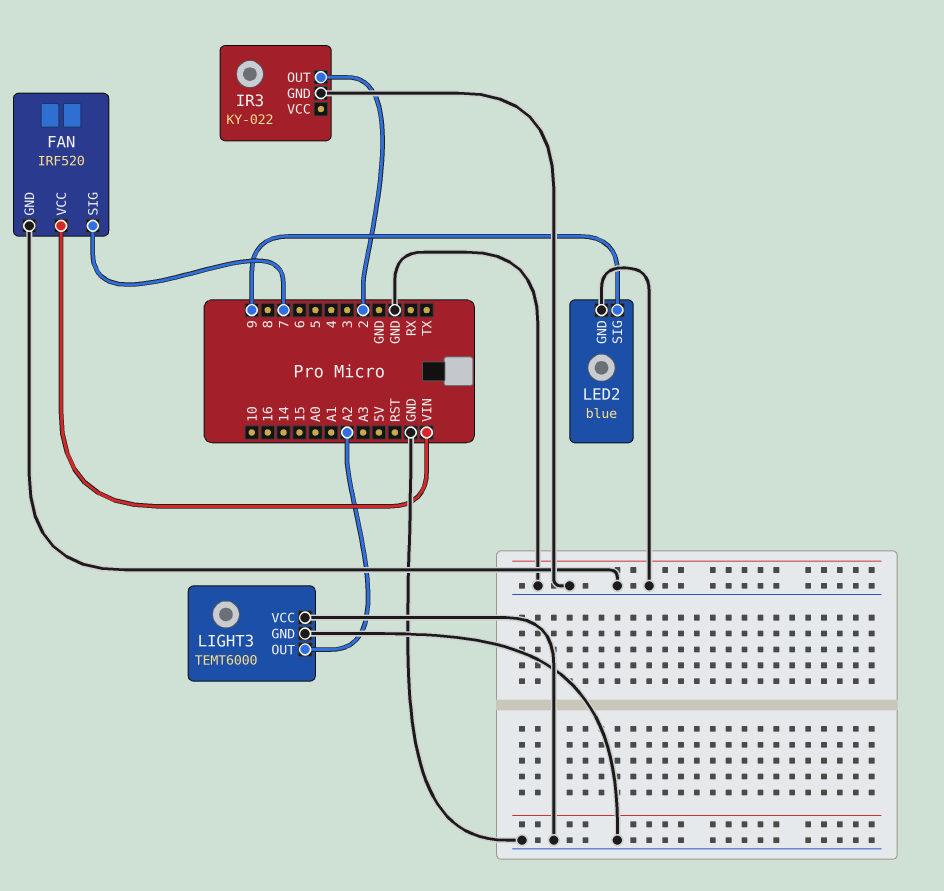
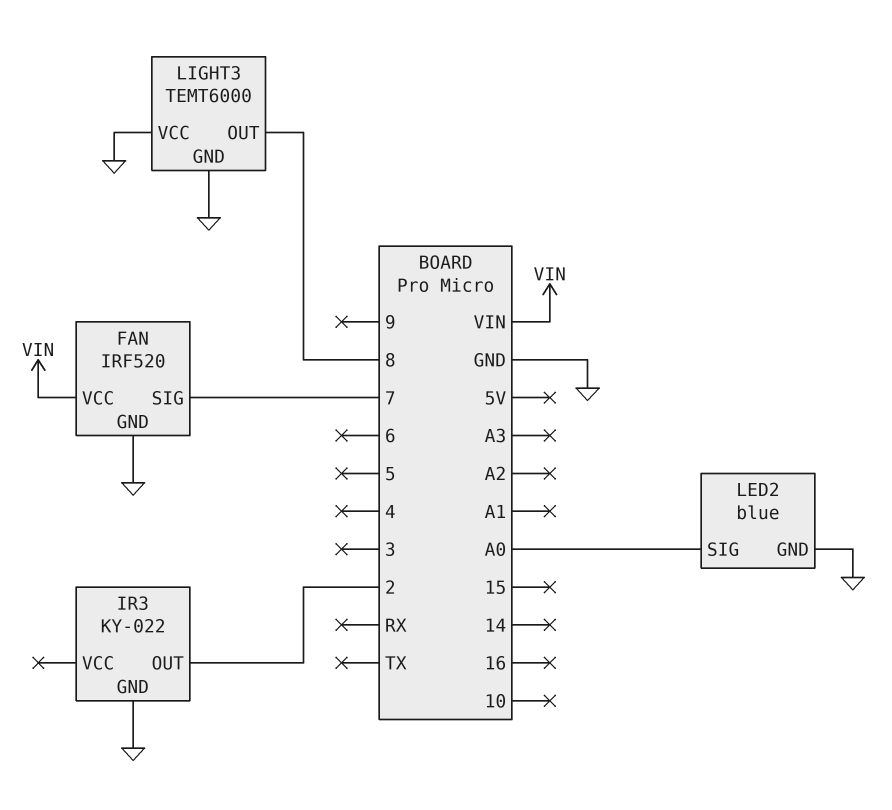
LED2 pin SIG: 9 -> A0
LIGHT3 pin OUT: A2 -> 8

